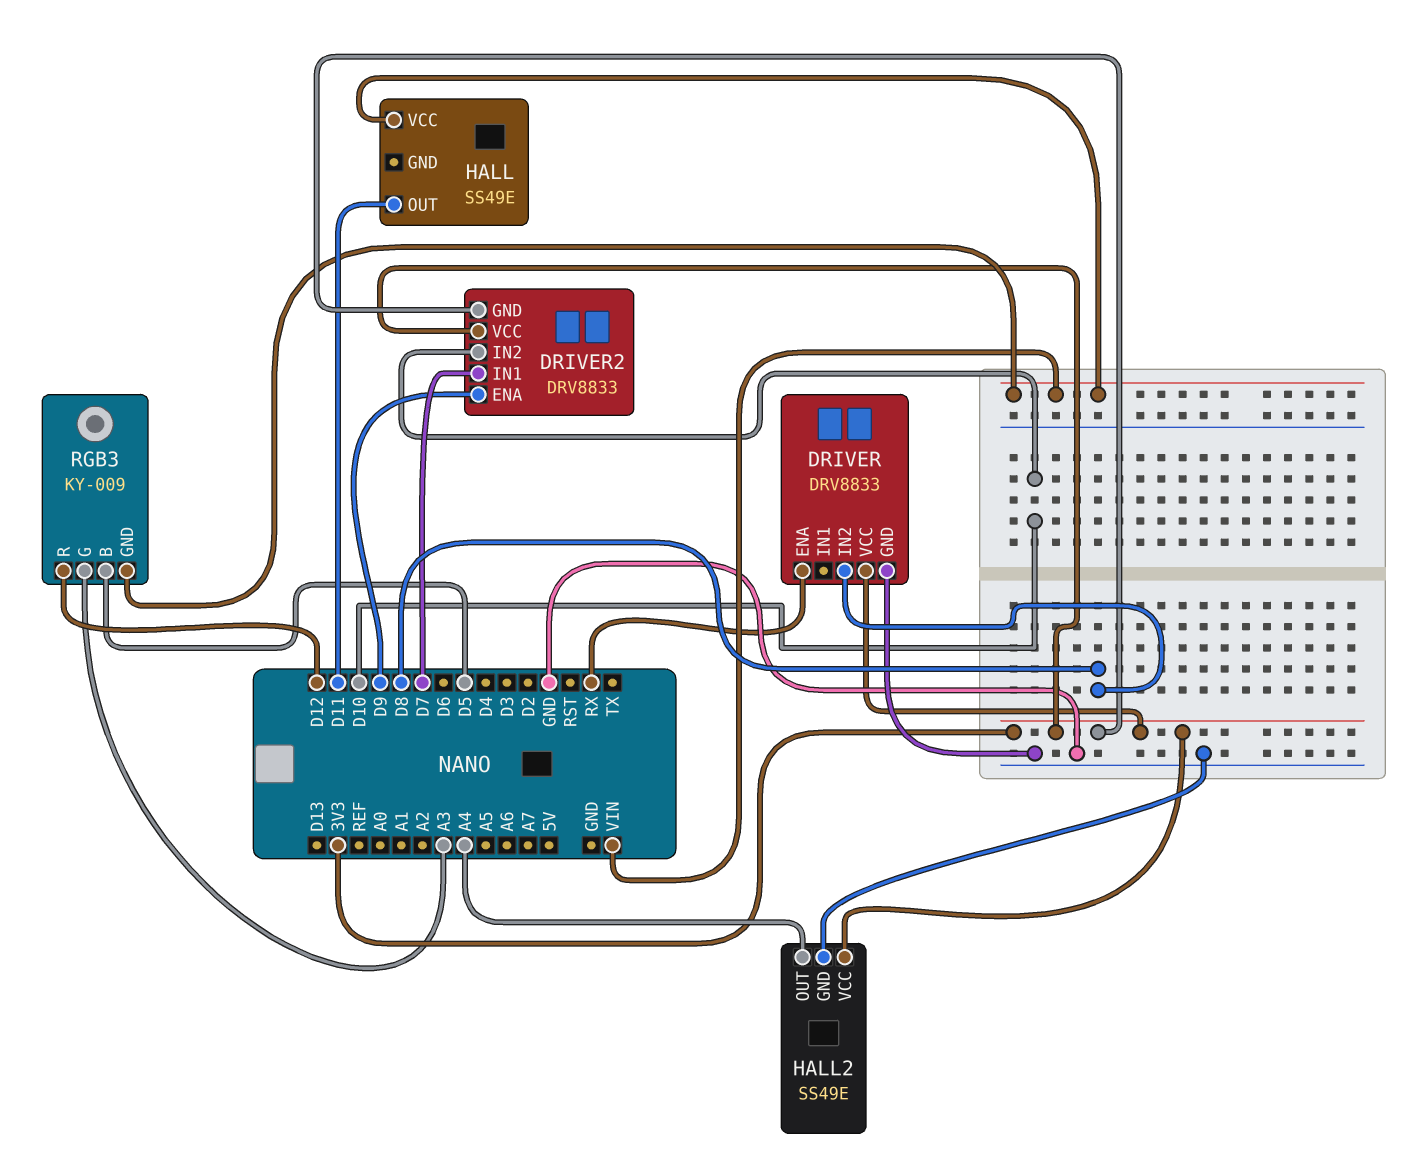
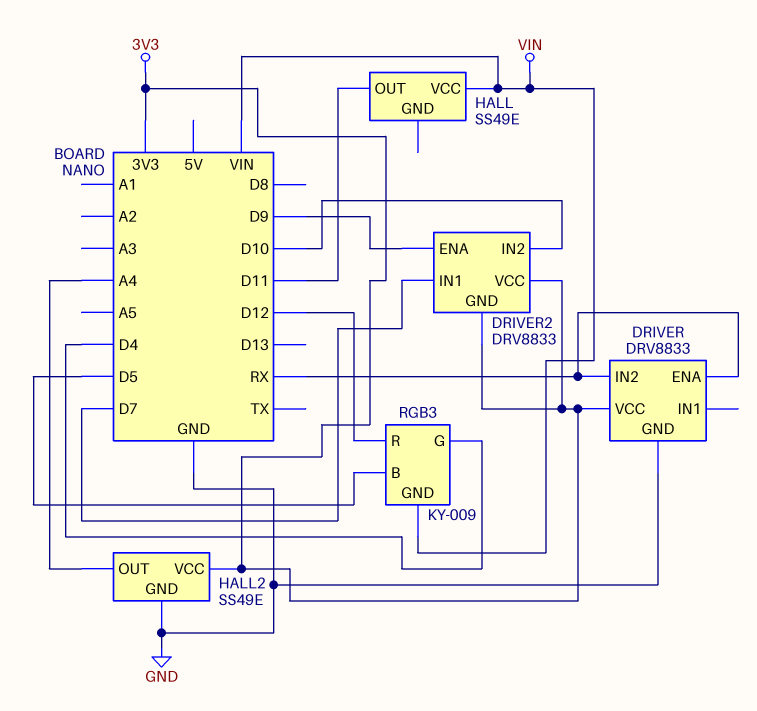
DRIVER pin IN2: D8 -> RX
RGB3 pin G: A3 -> D4

